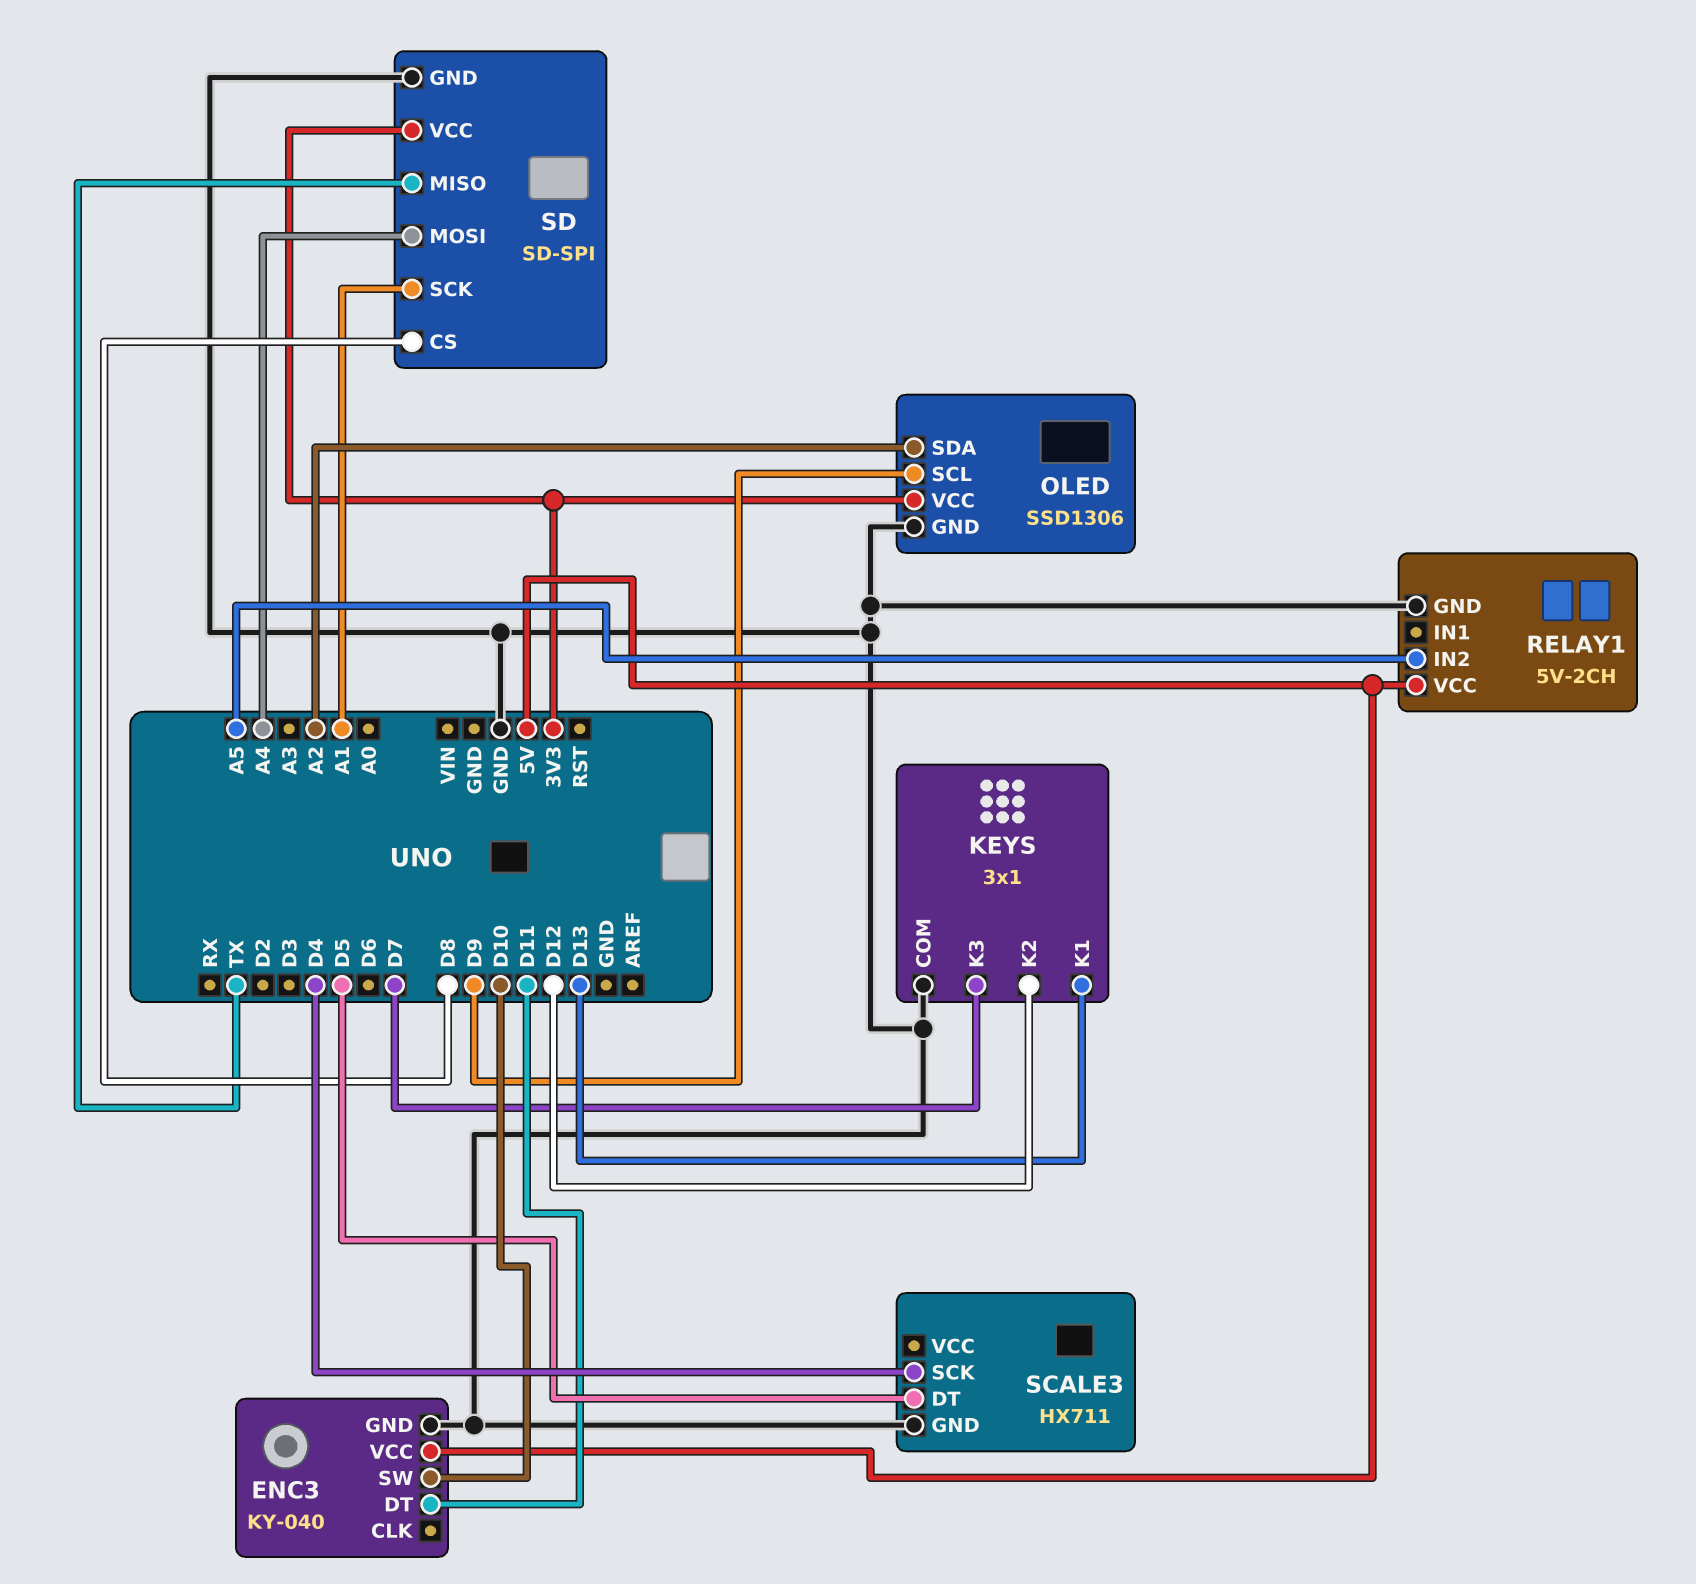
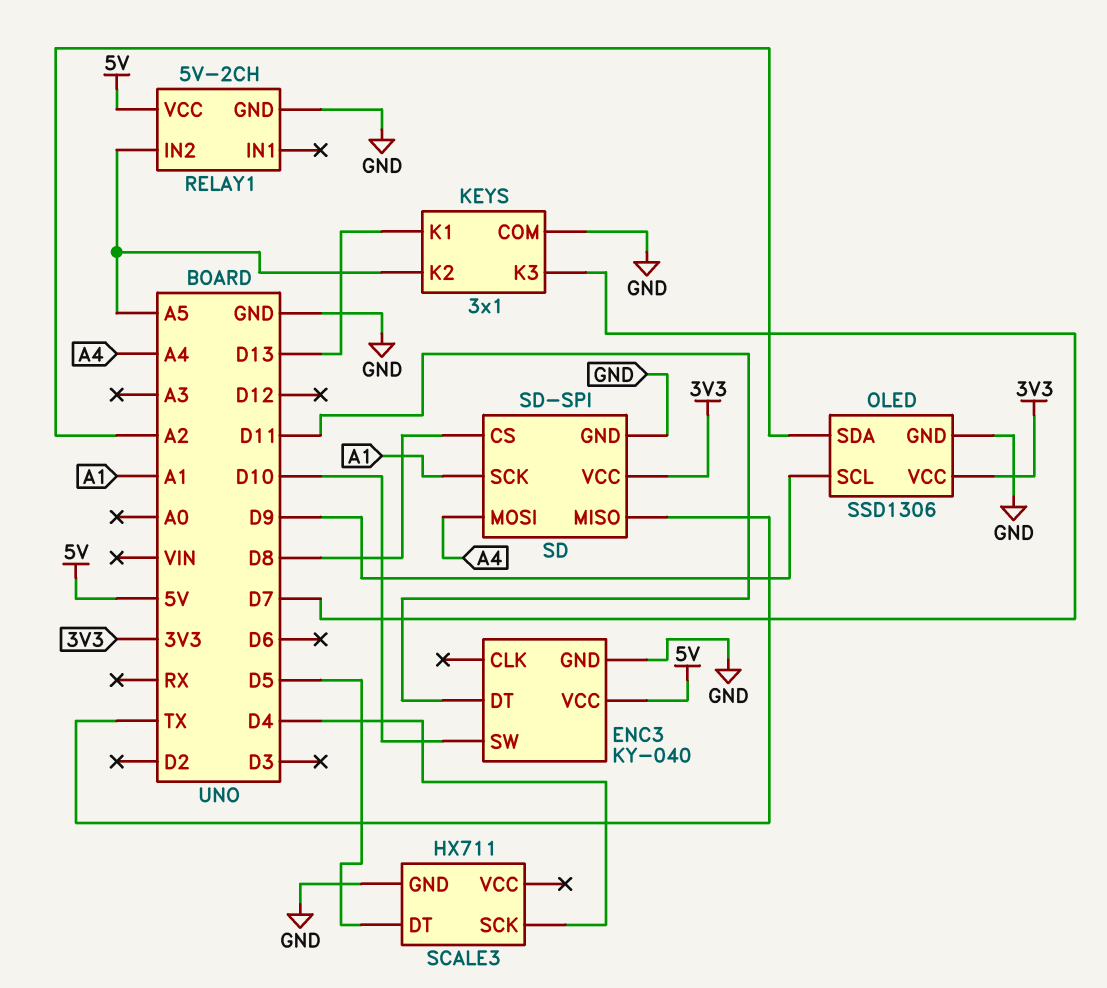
KEYS pin K2: D12 -> A5

